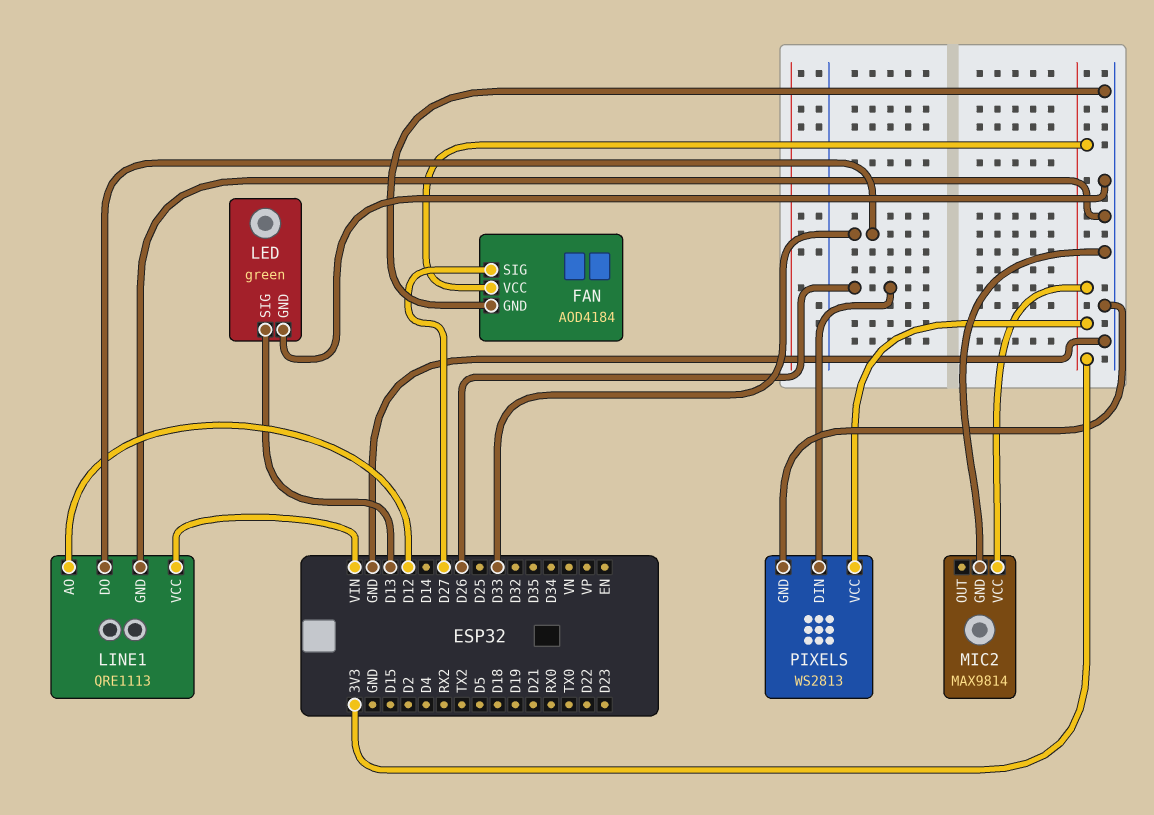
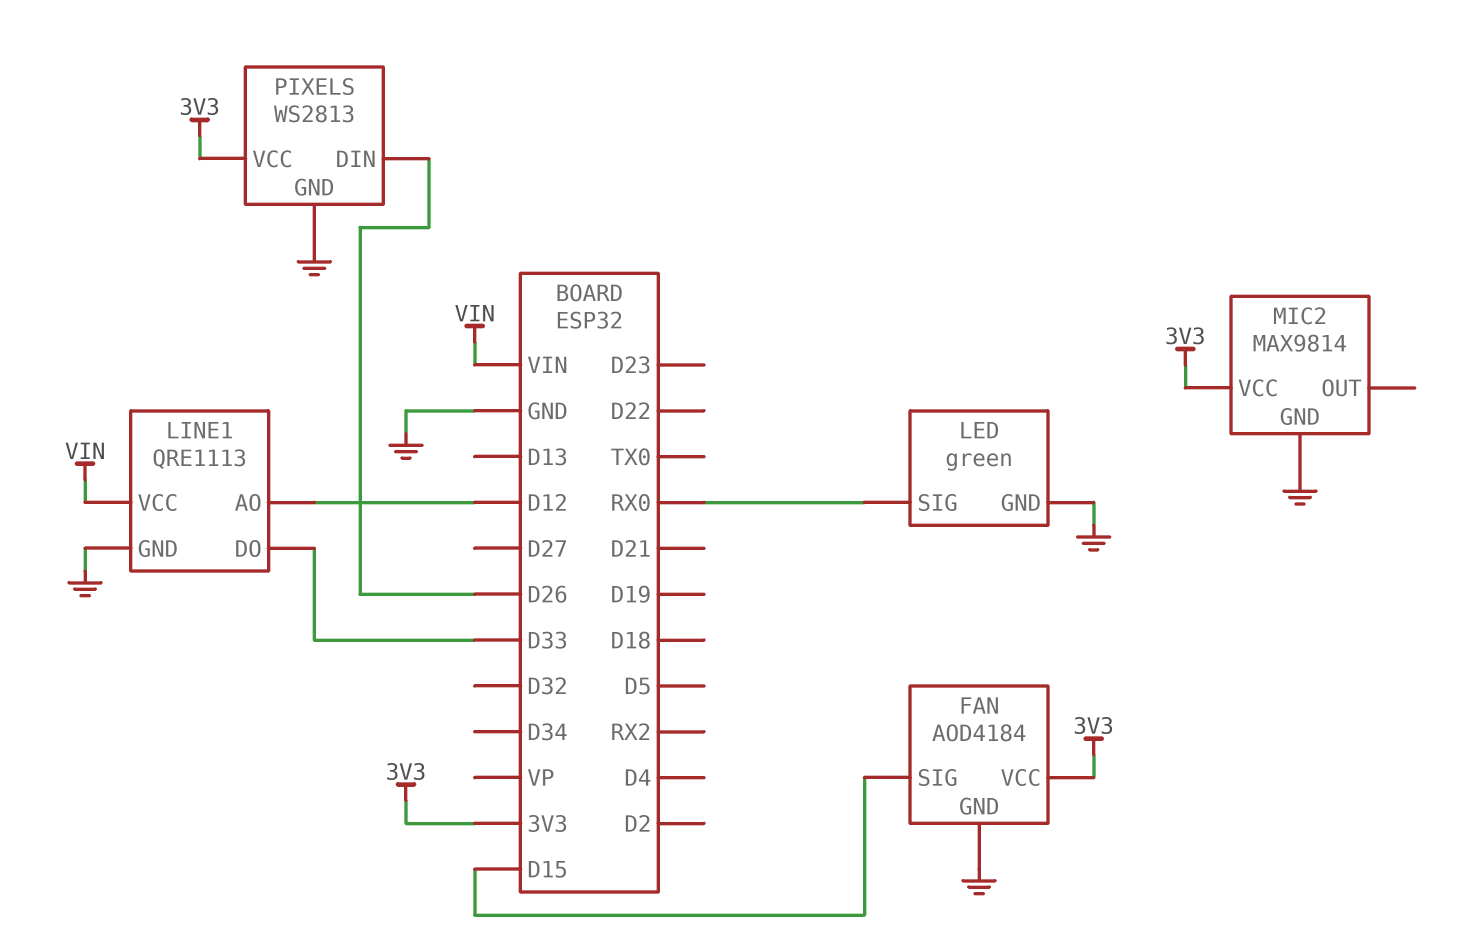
FAN pin SIG: D27 -> D15
LED pin SIG: D13 -> RX0

